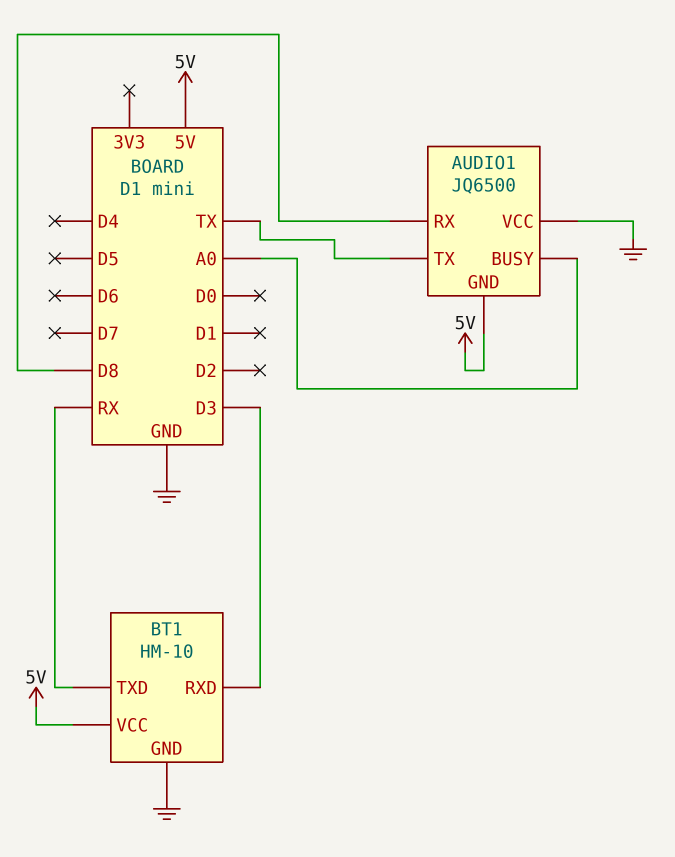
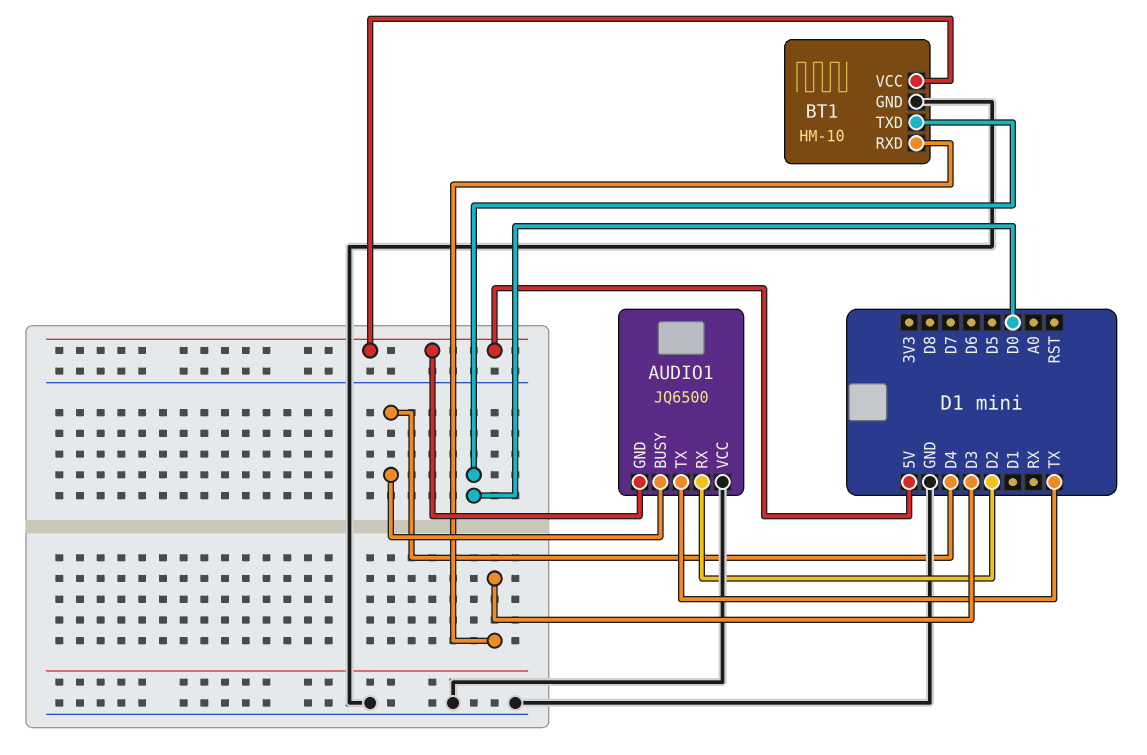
AUDIO1 pin BUSY: A0 -> D4
AUDIO1 pin RX: D8 -> D2
BT1 pin TXD: RX -> D0

